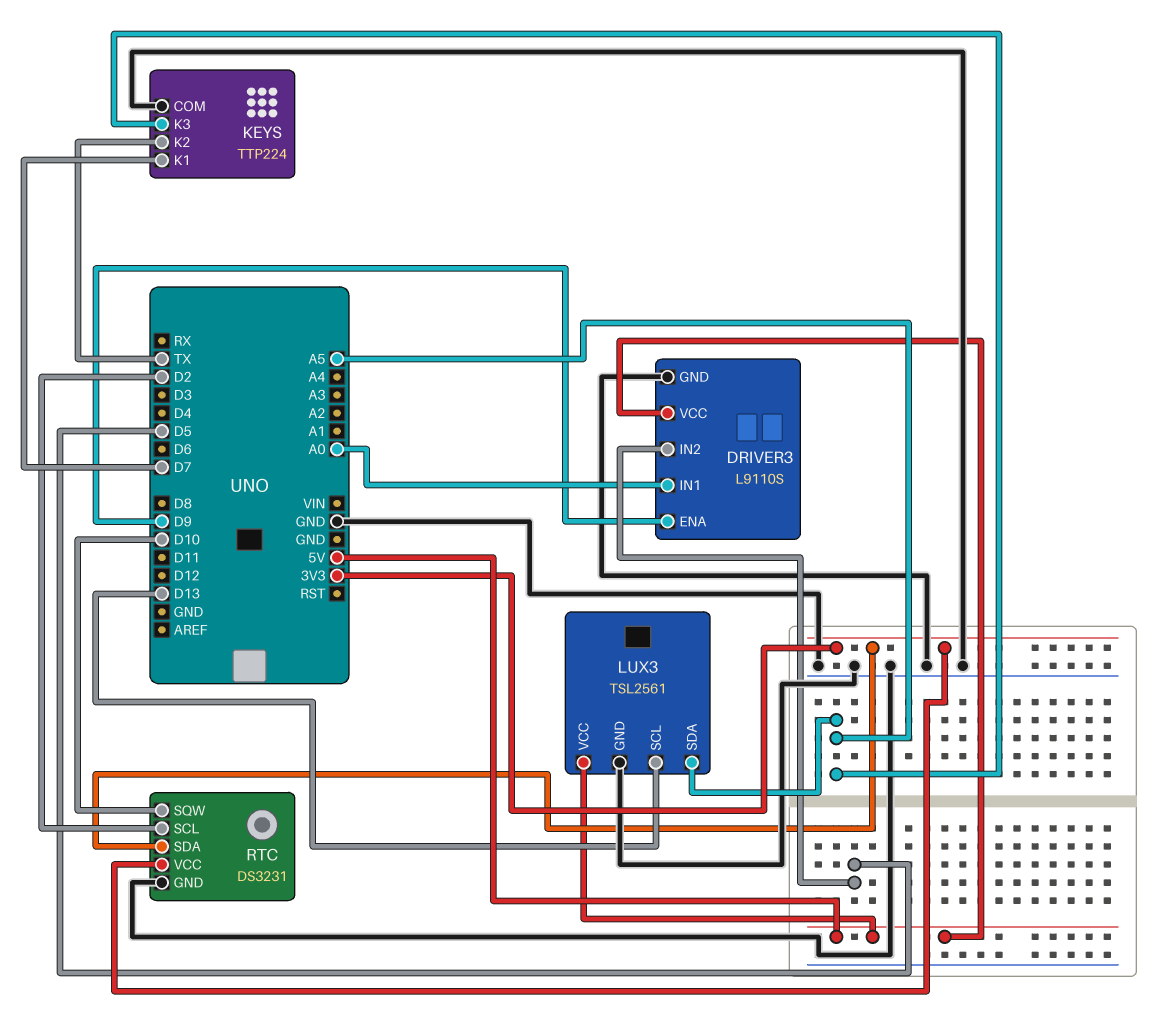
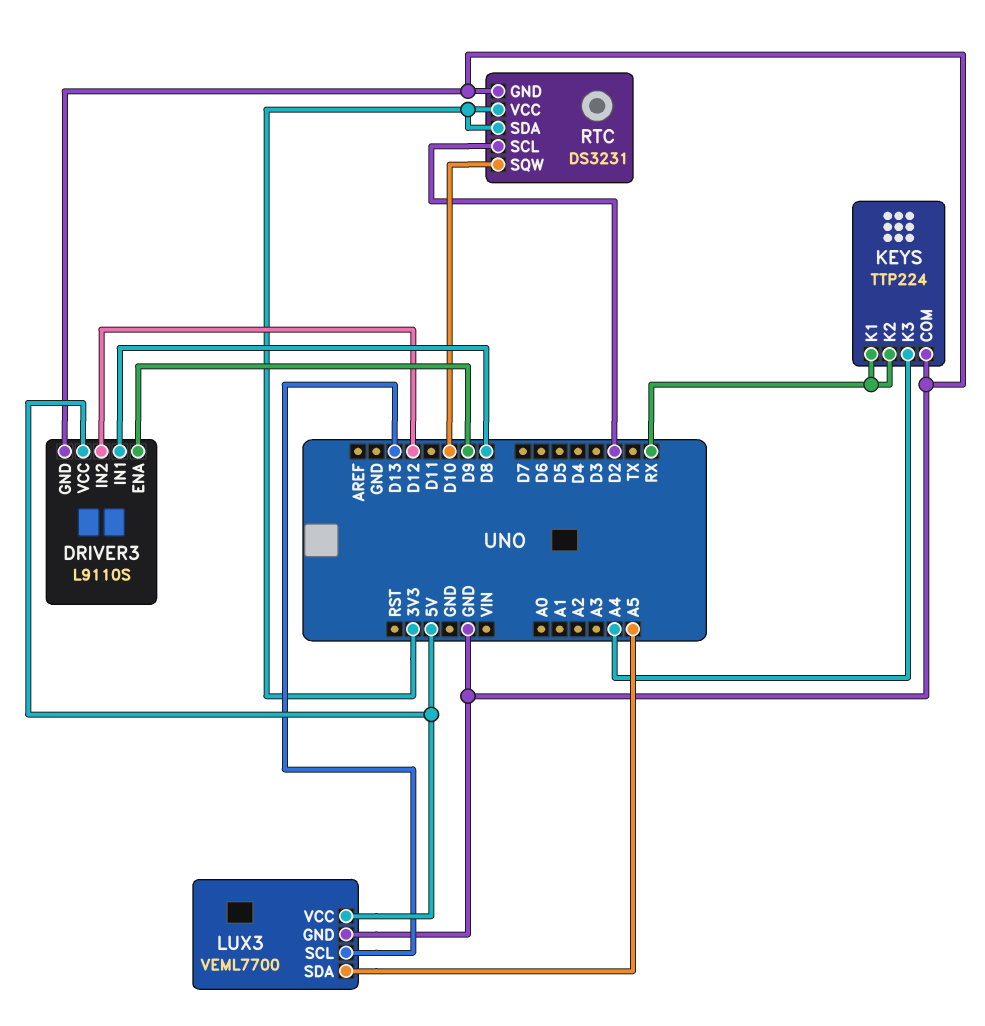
DRIVER3 pin IN1: A0 -> D8
DRIVER3 pin IN2: D5 -> D12
KEYS pin K1: D7 -> RX
KEYS pin K2: TX -> RX
KEYS pin K3: A5 -> A4
LUX3: TSL2561 -> VEML7700

